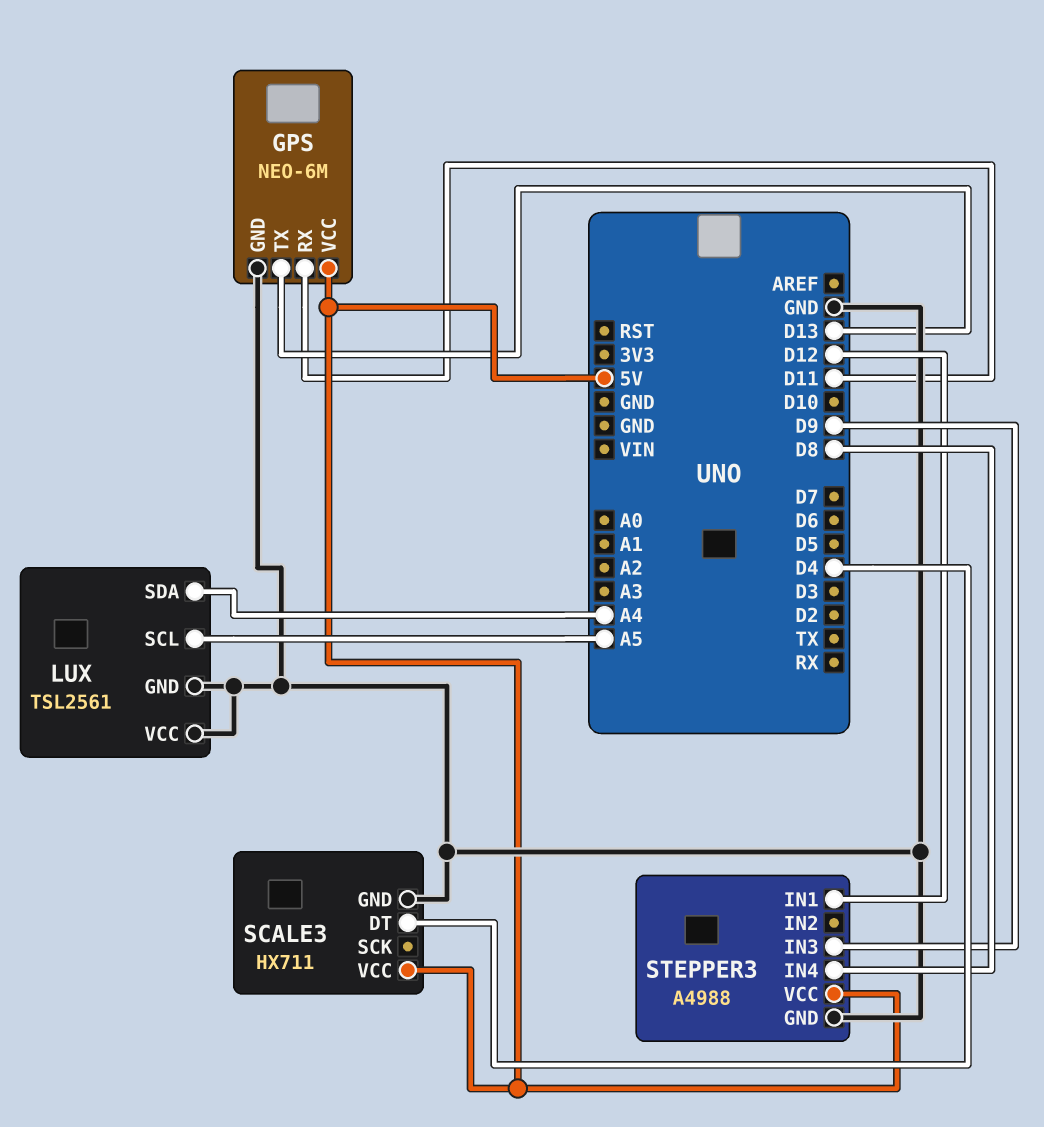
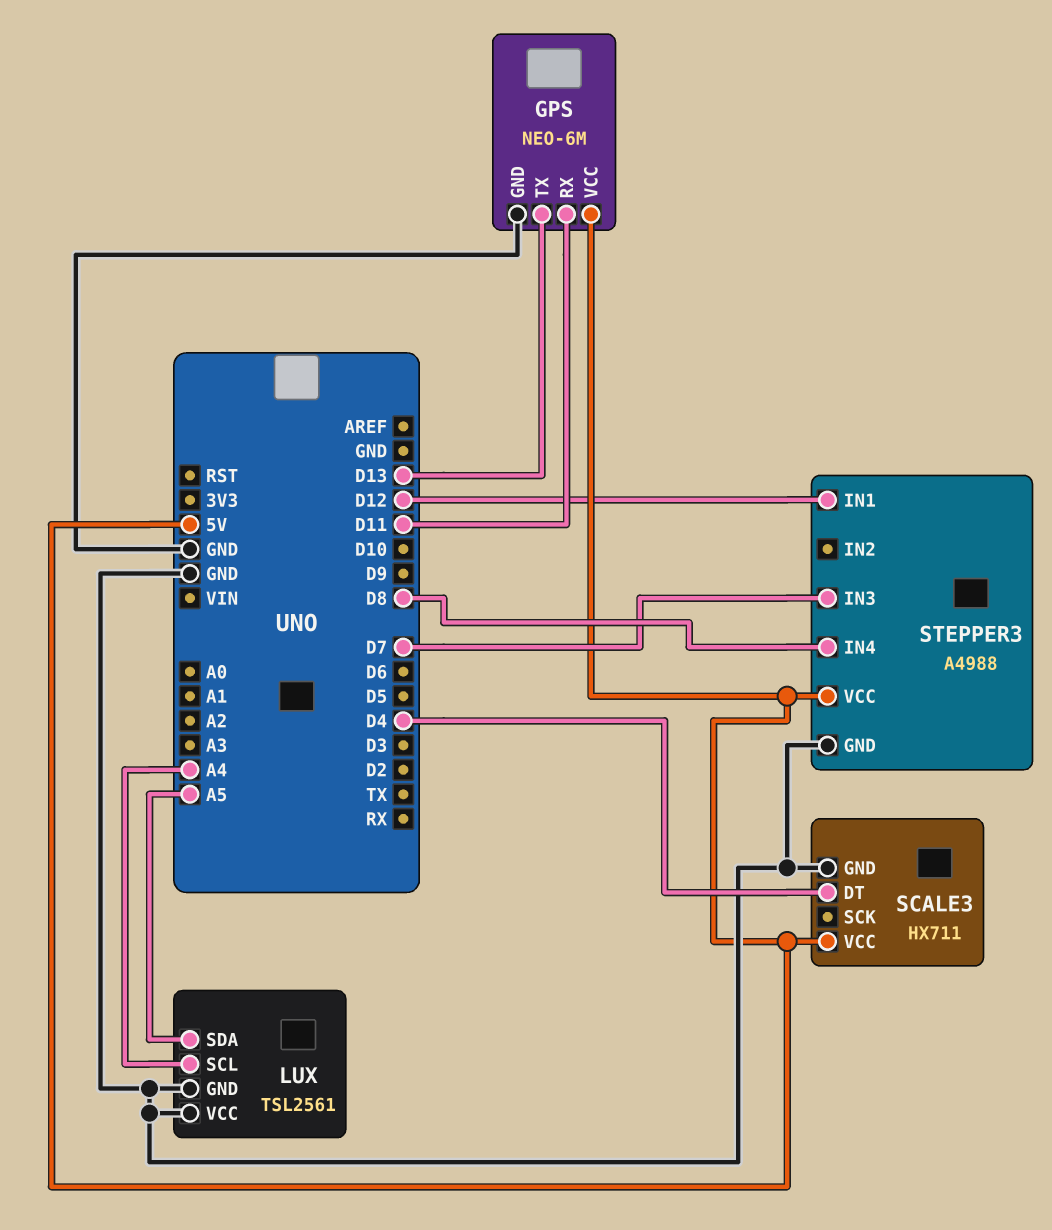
LUX pin SCL: A5 -> A4
LUX pin SDA: A4 -> A5
STEPPER3 pin IN3: D9 -> D7

